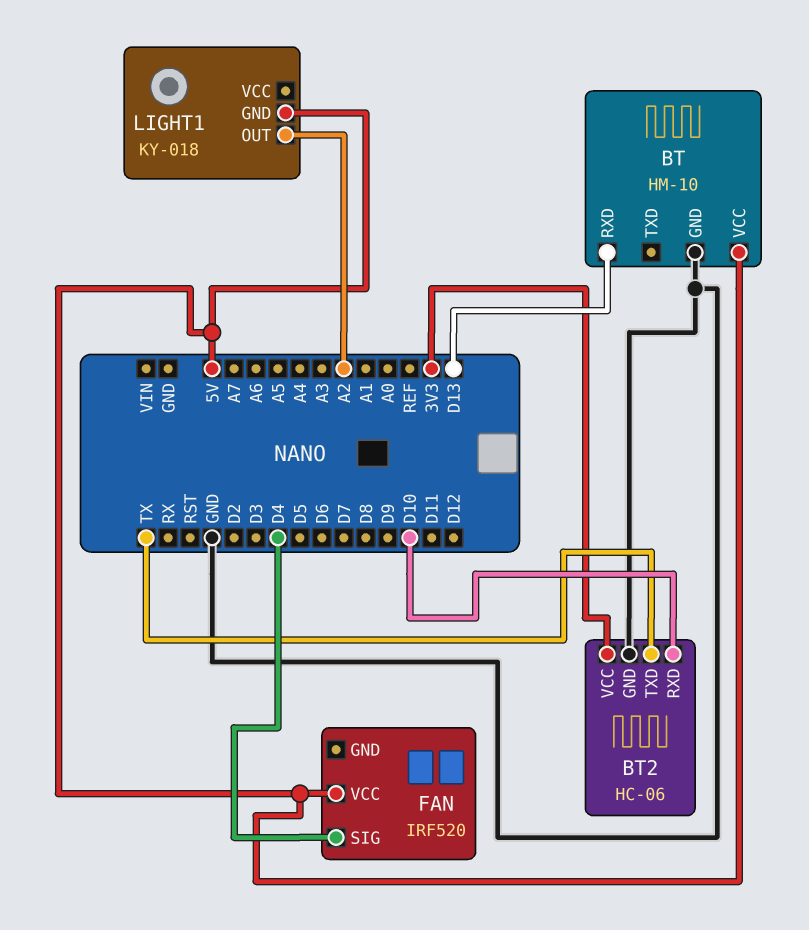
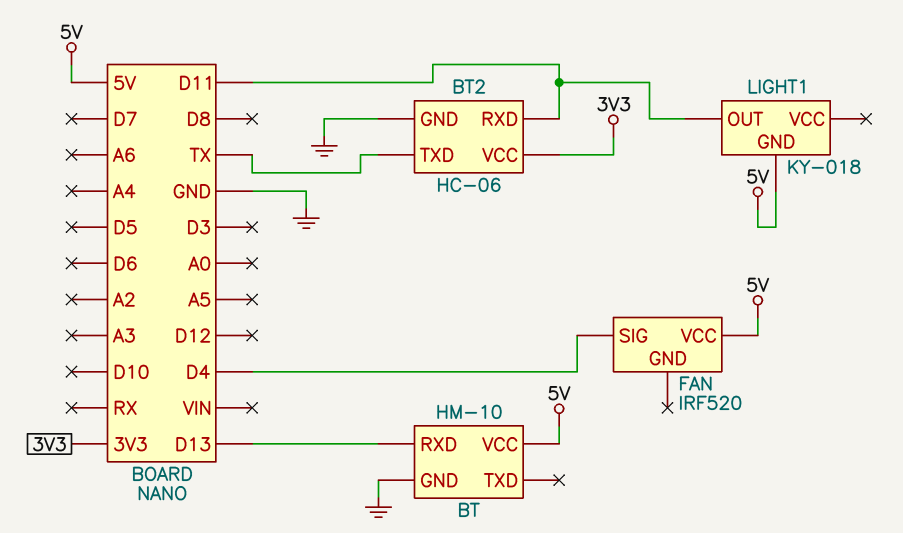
BT2 pin RXD: D10 -> D11
LIGHT1 pin OUT: A2 -> D11

